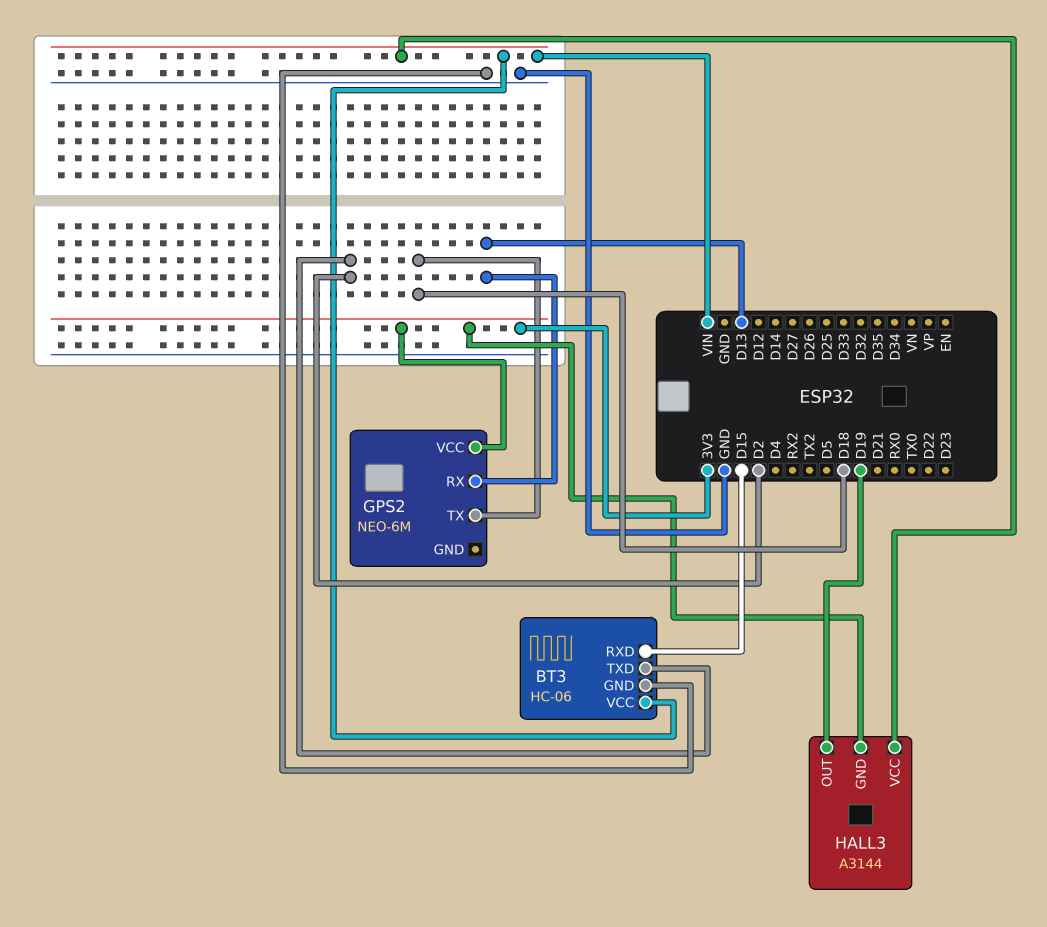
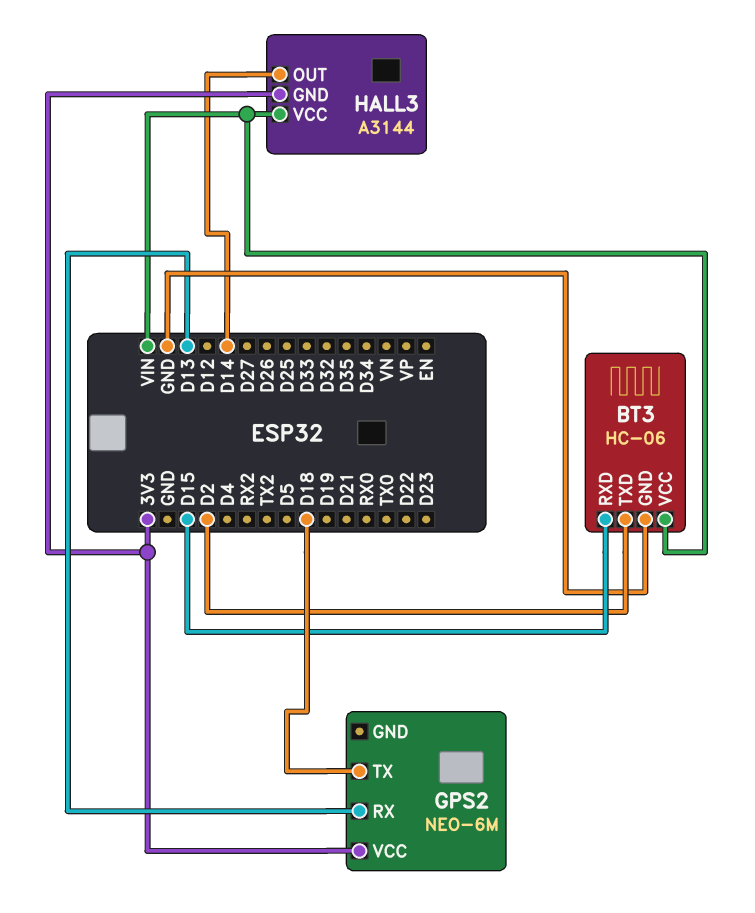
HALL3 pin OUT: D19 -> D14

